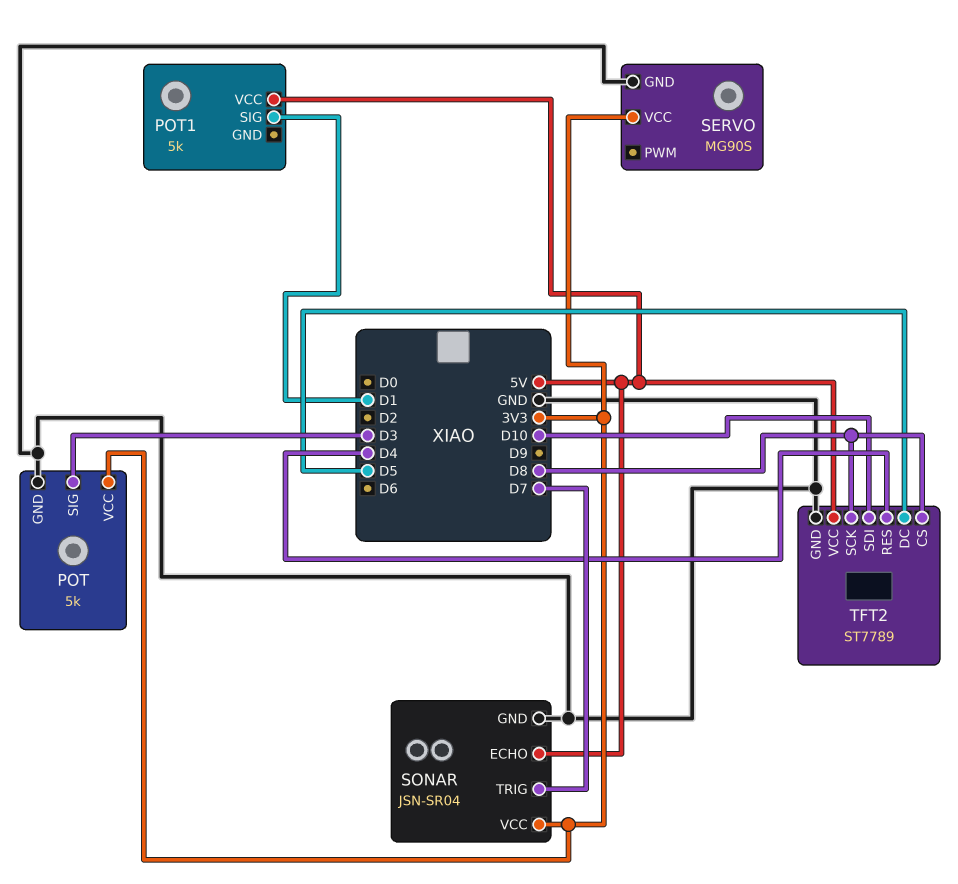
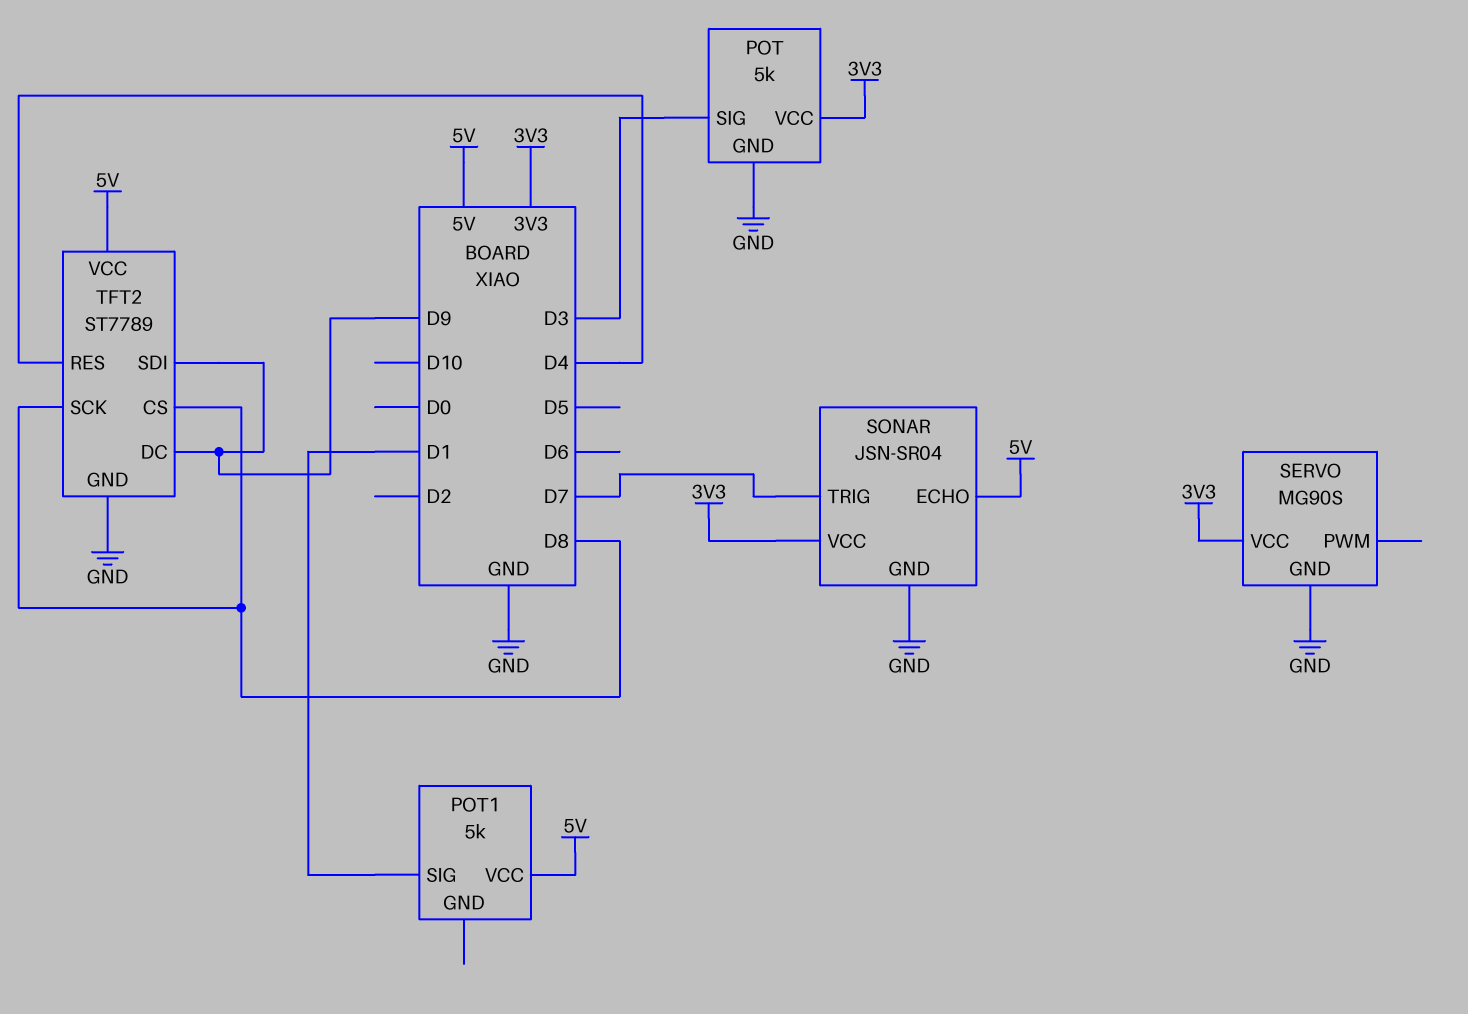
TFT2 pin DC: D5 -> D9
TFT2 pin SDI: D10 -> D9

